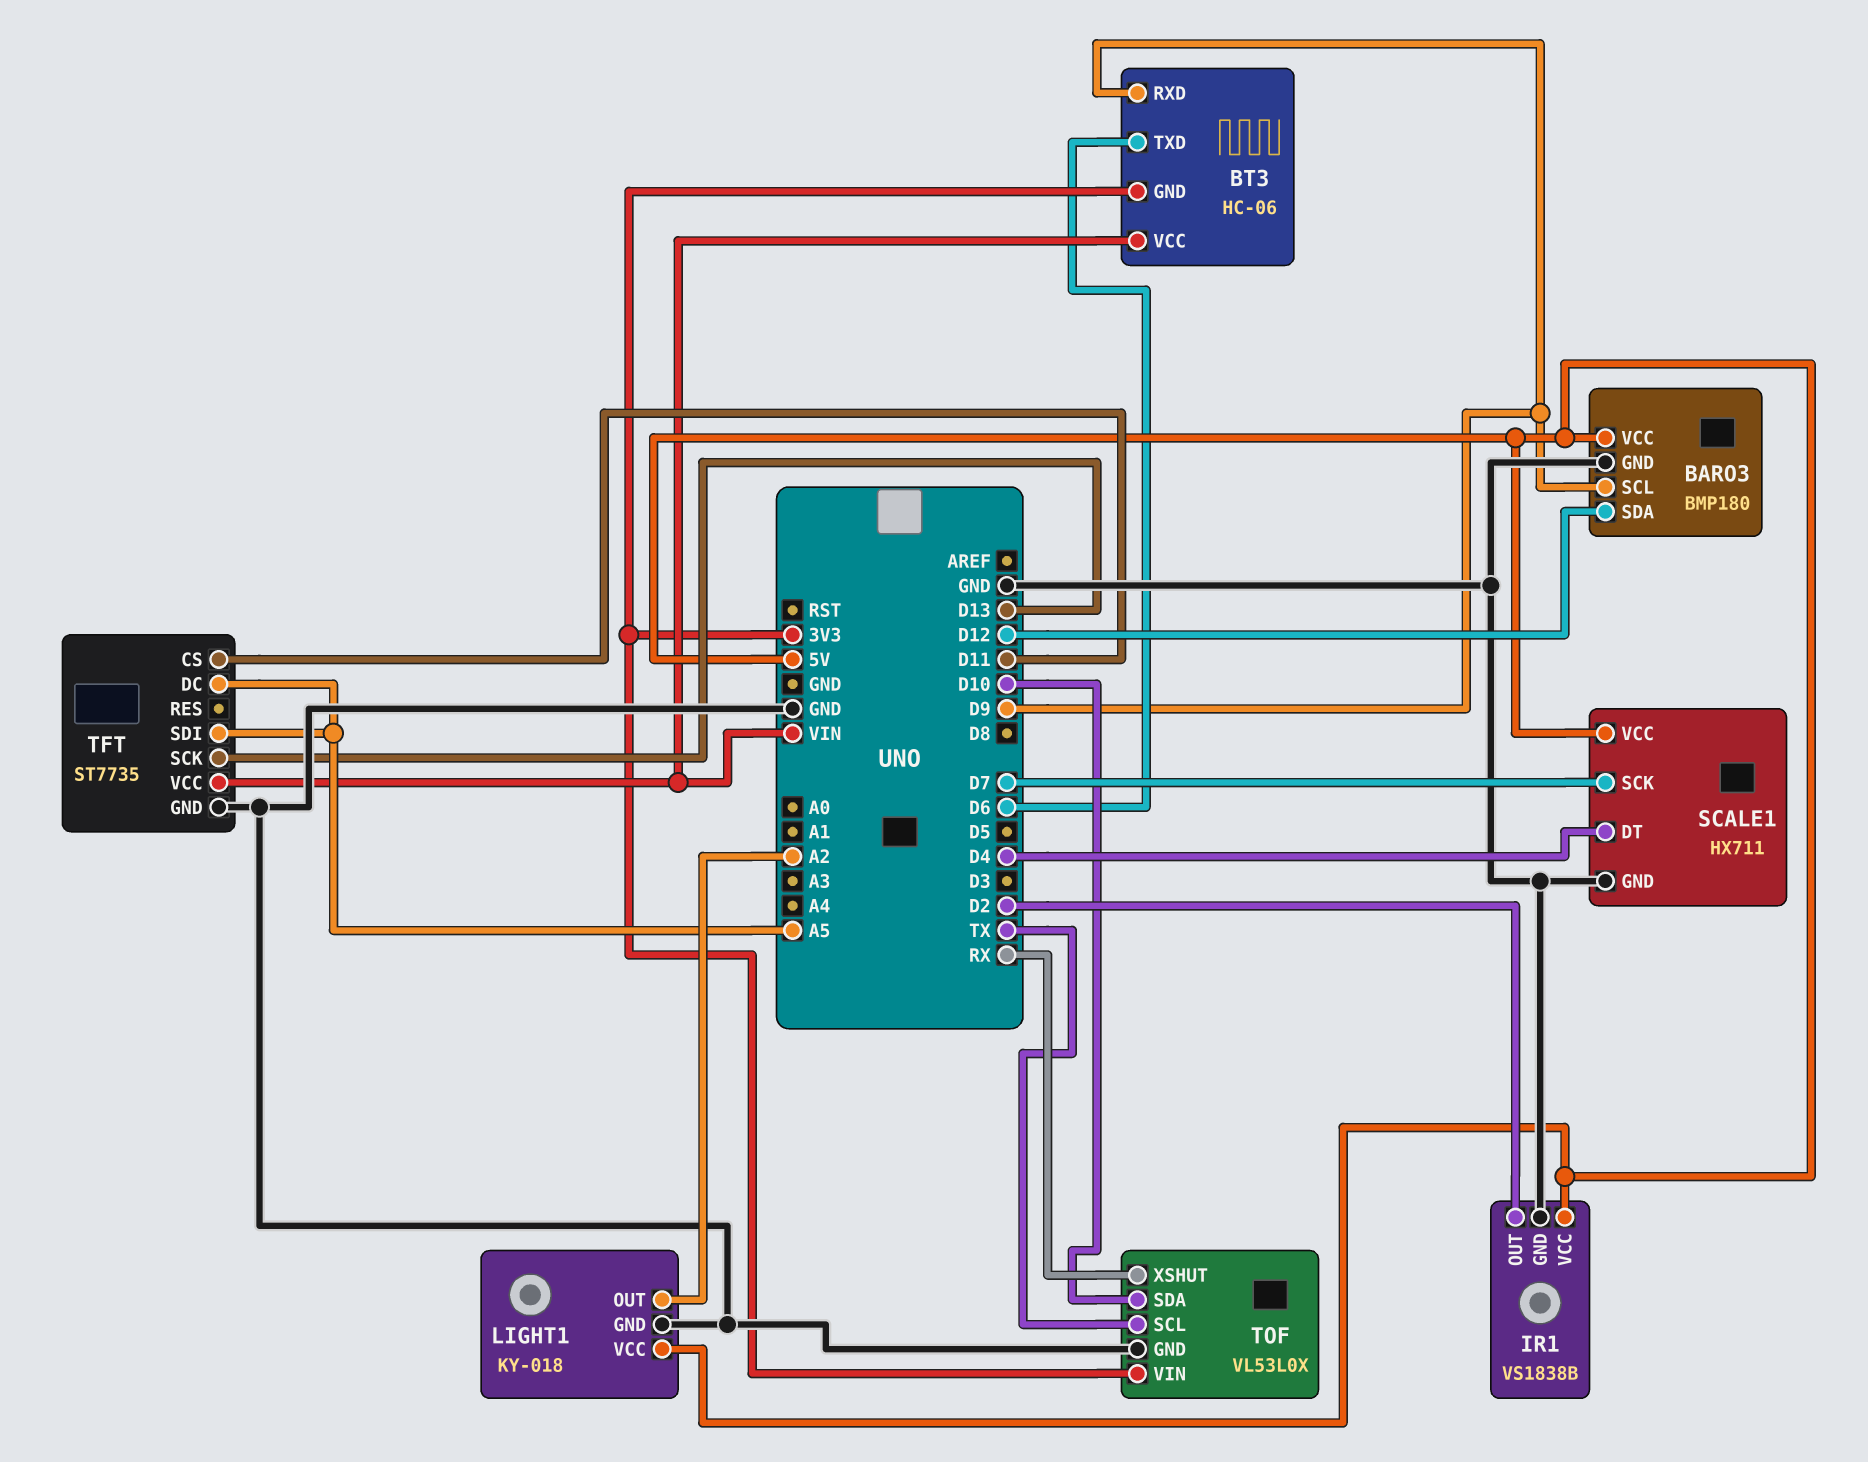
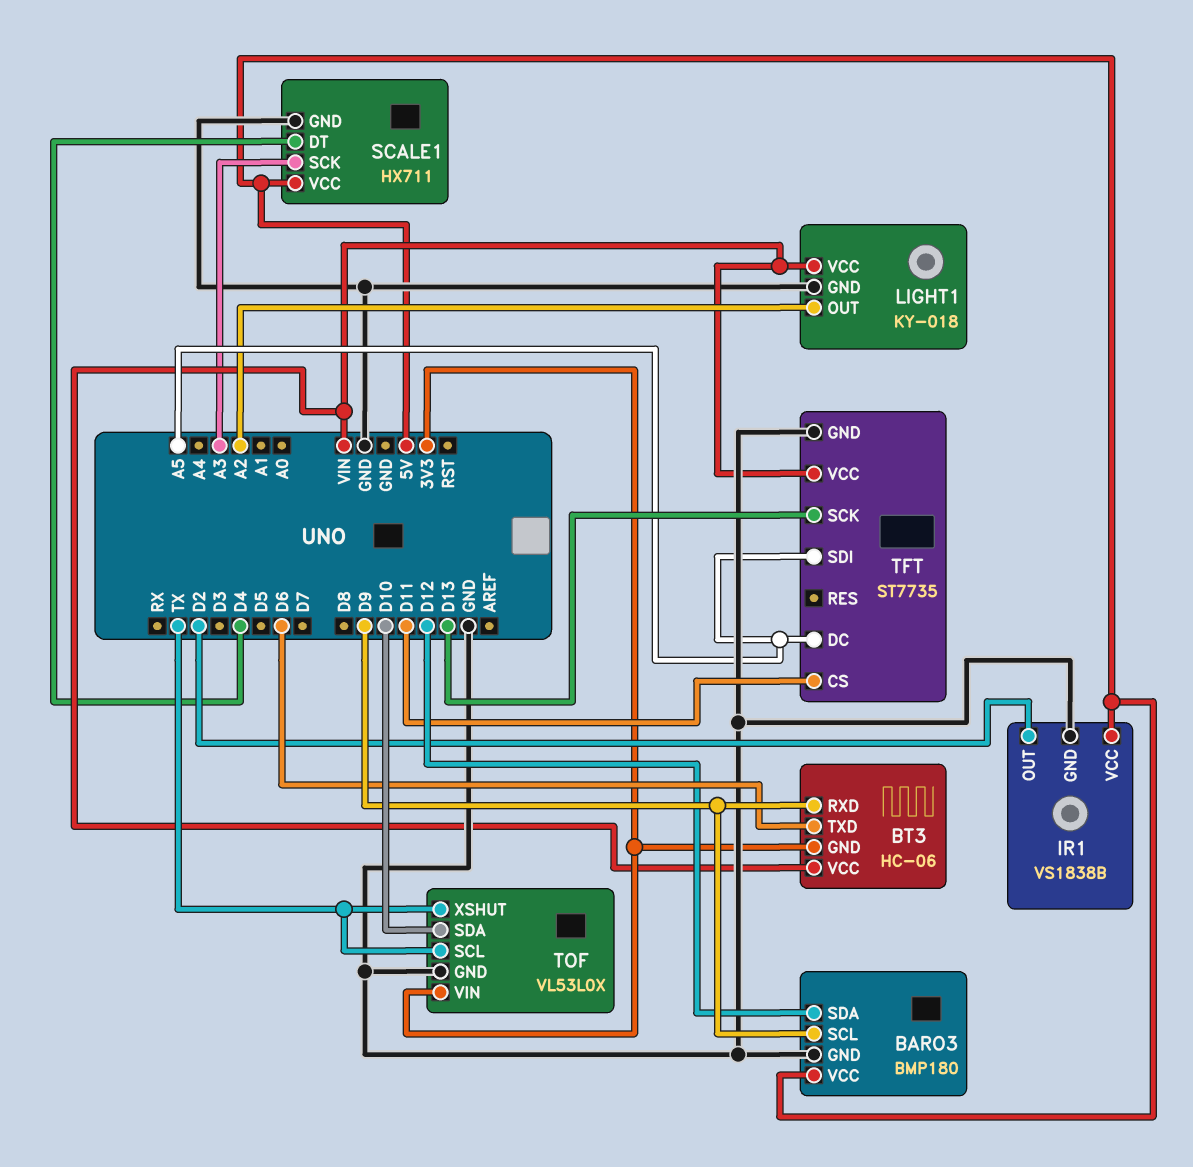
LIGHT1 pin VCC: 5V -> VIN
SCALE1 pin SCK: D7 -> A3
TOF pin XSHUT: RX -> TX

